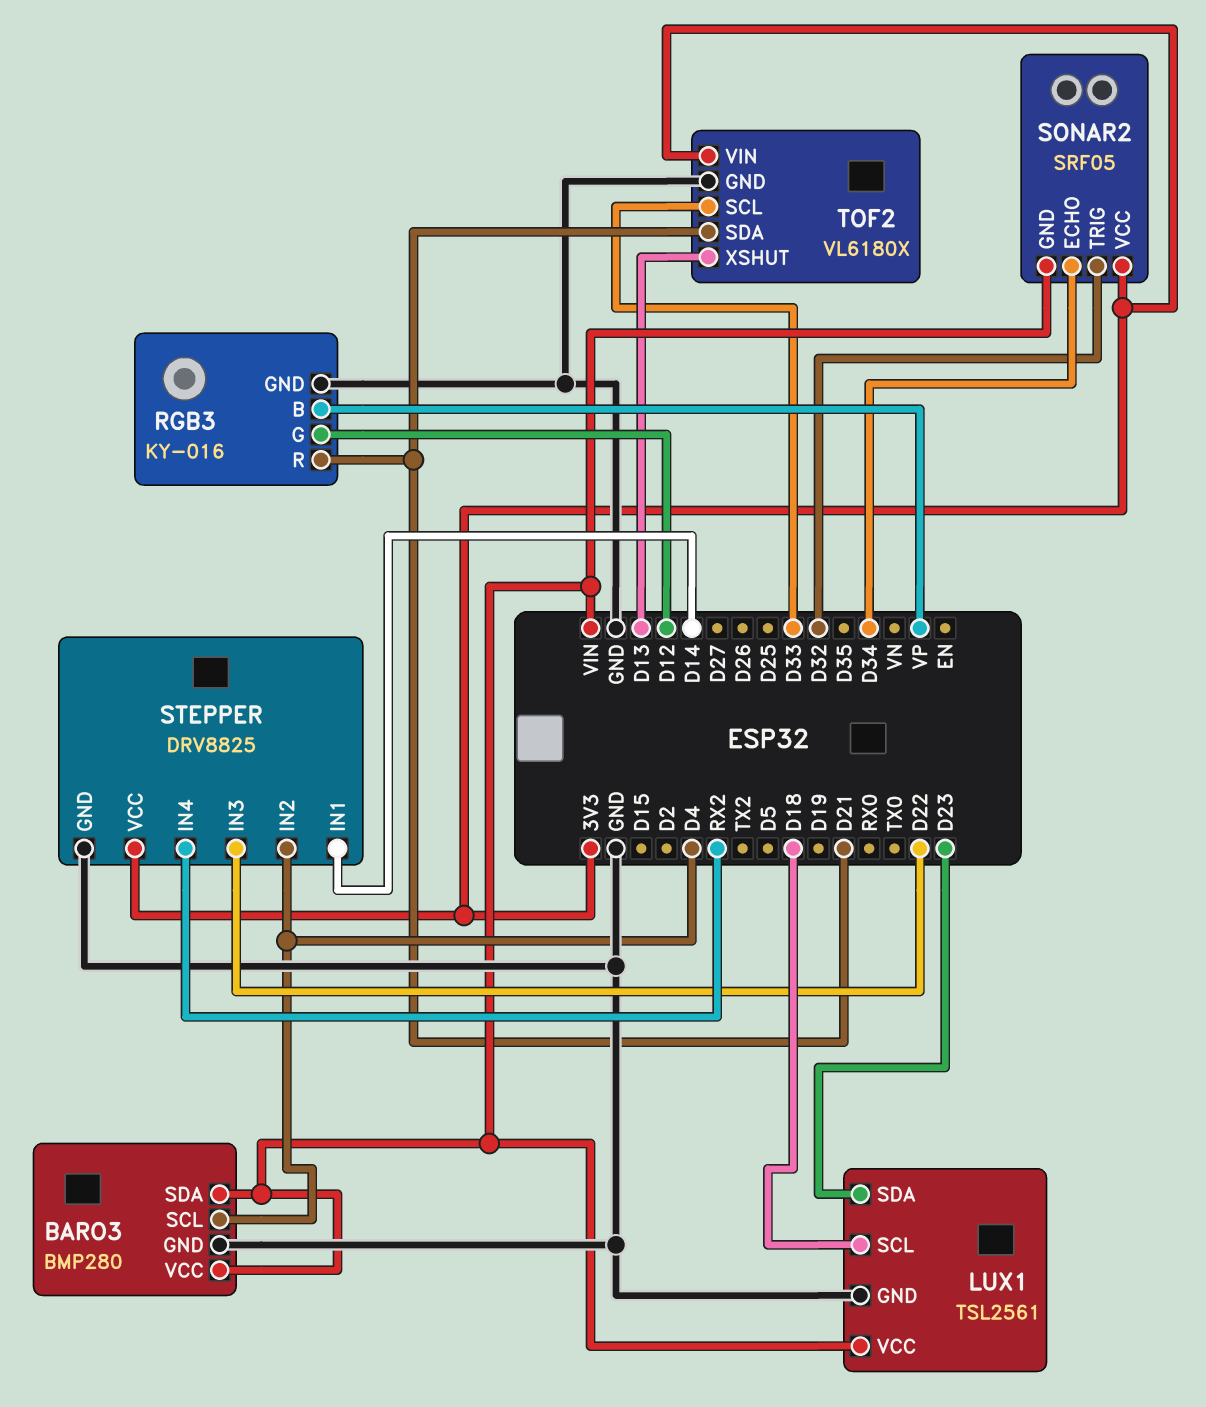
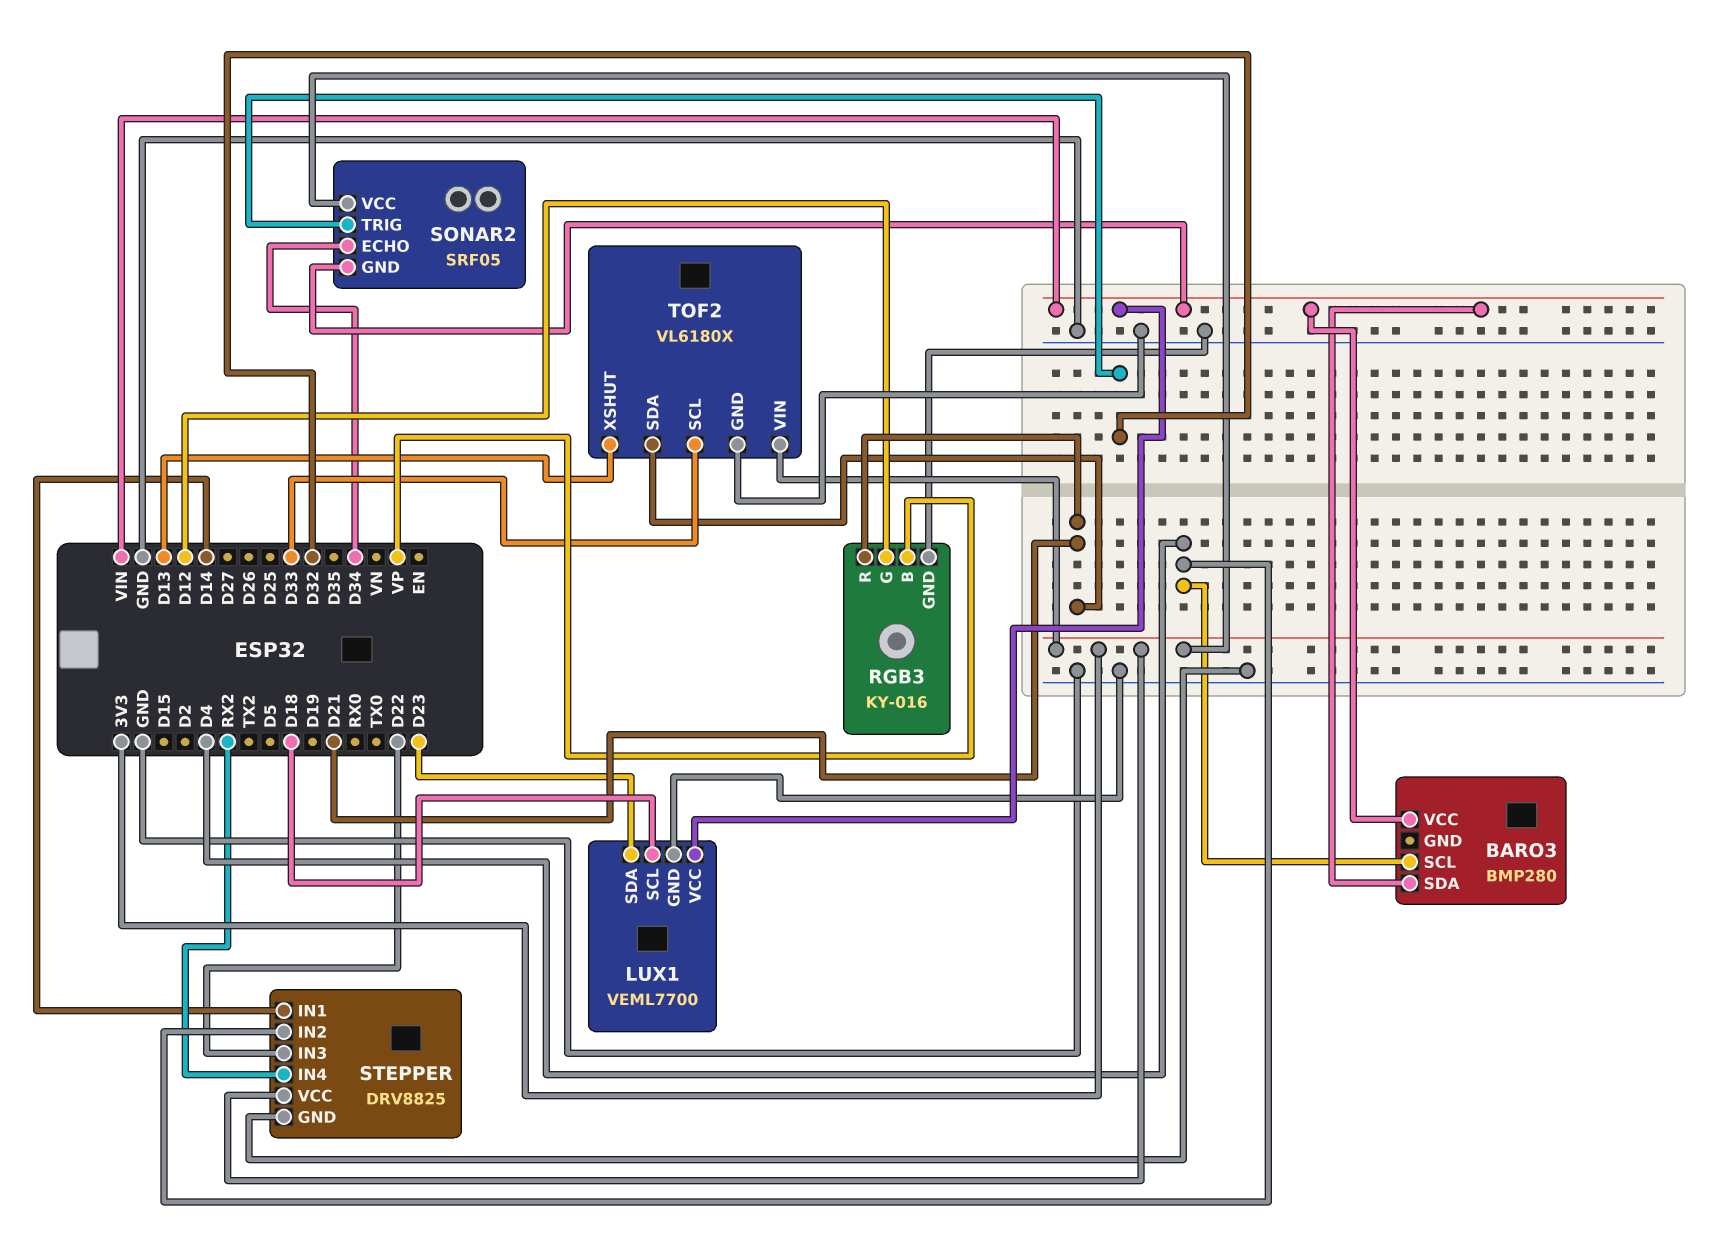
BARO3 pin GND: GND -> none
LUX1: TSL2561 -> VEML7700

